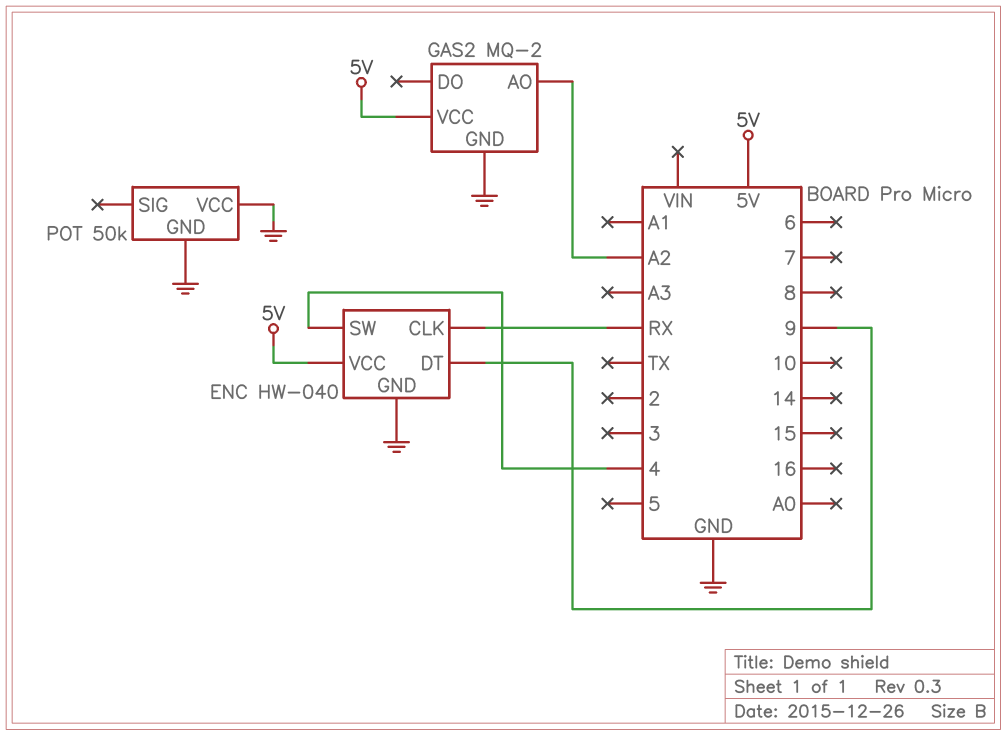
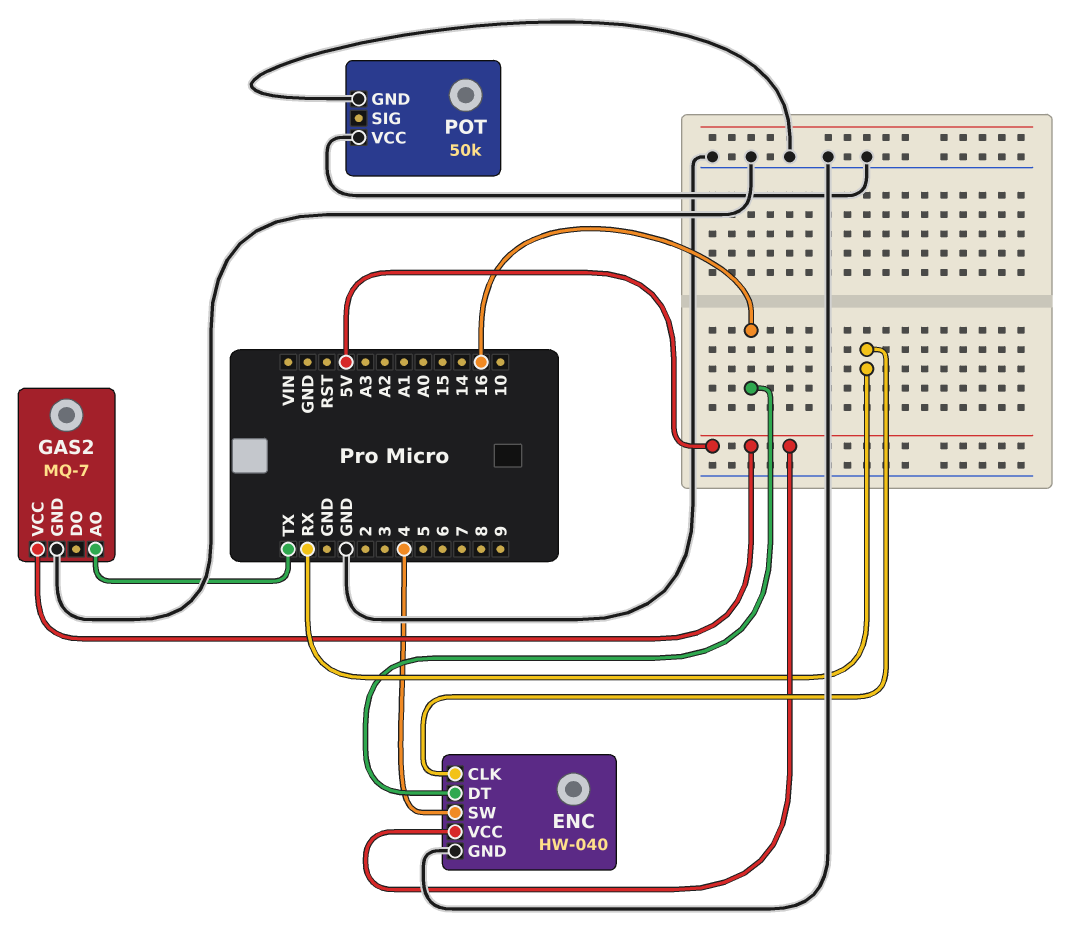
ENC pin DT: 9 -> 16
GAS2: MQ-2 -> MQ-7
GAS2 pin AO: A2 -> TX

